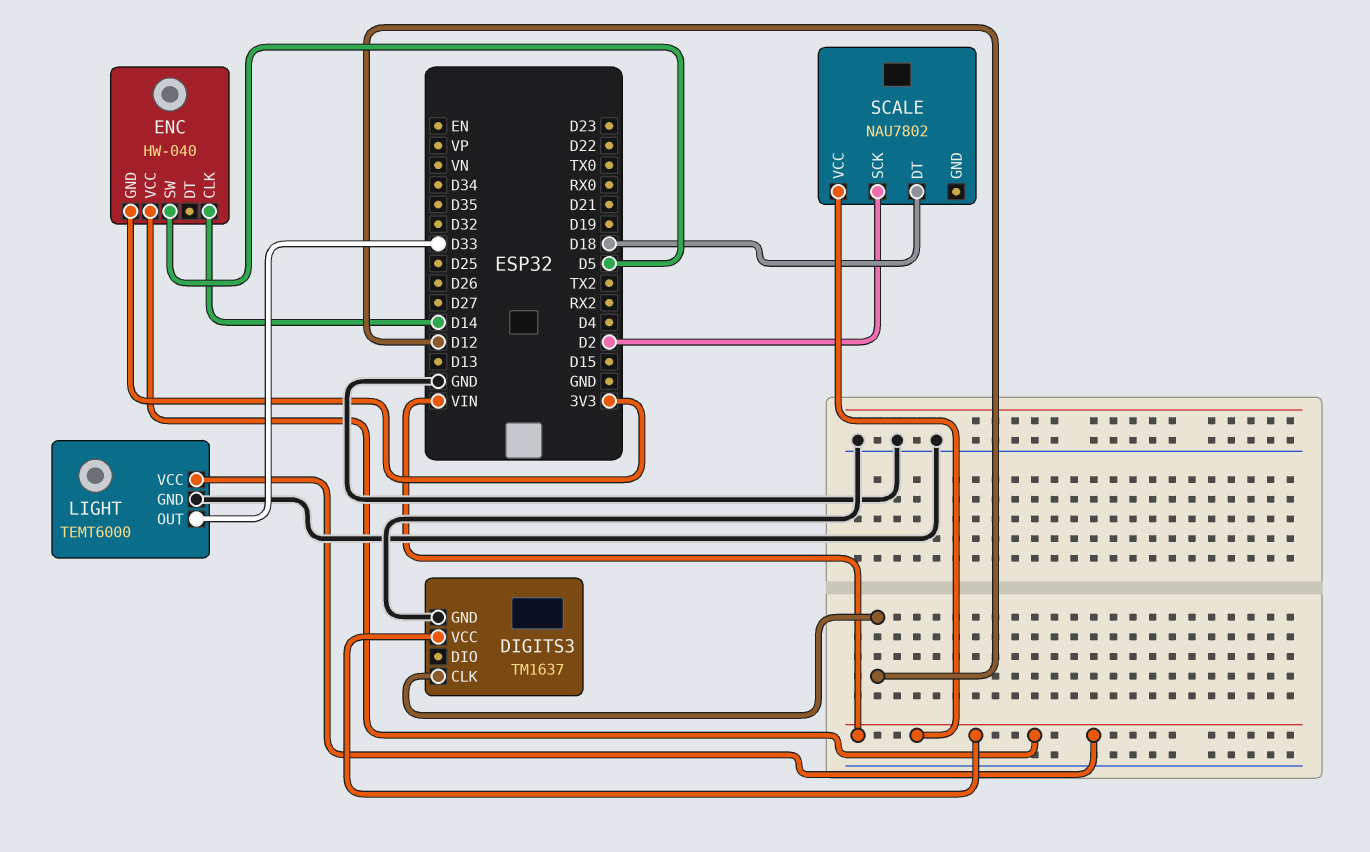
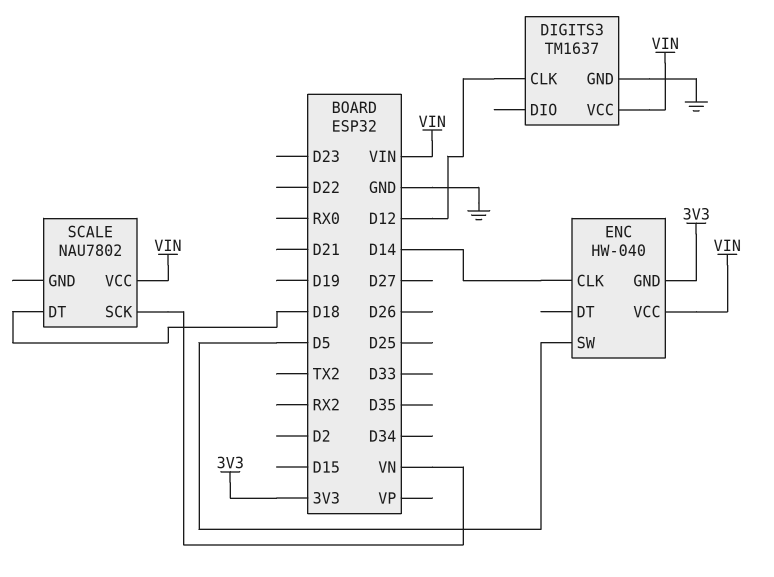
LIGHT: TEMT6000 -> none
LIGHT pin GND: GND -> none
LIGHT pin OUT: D33 -> none
LIGHT pin VCC: VIN -> none
SCALE pin SCK: D2 -> VN

